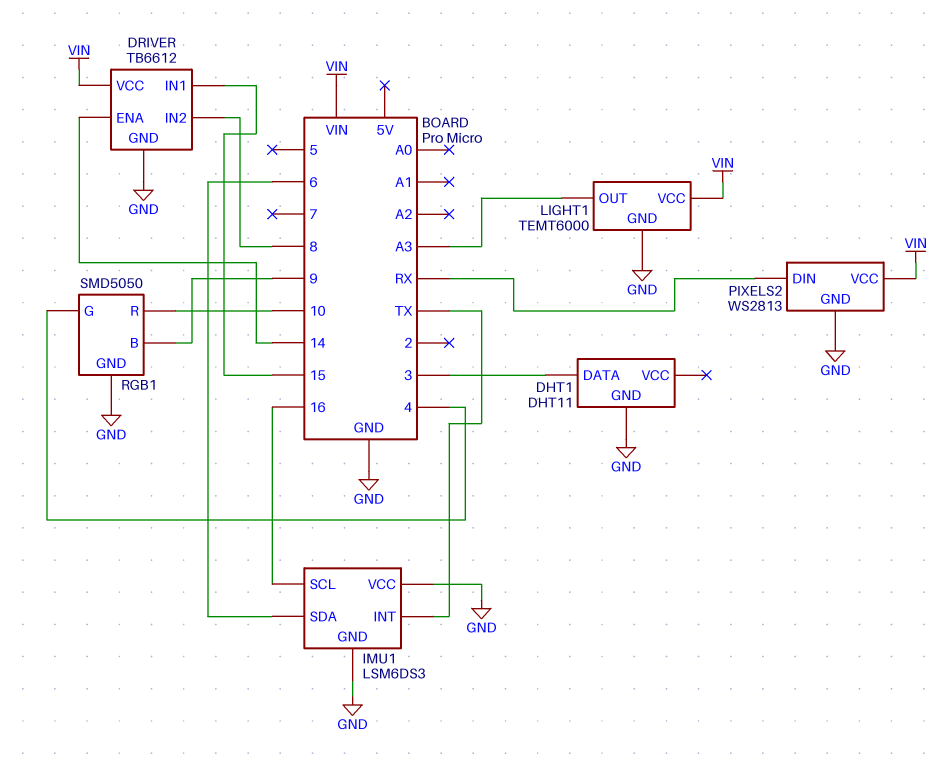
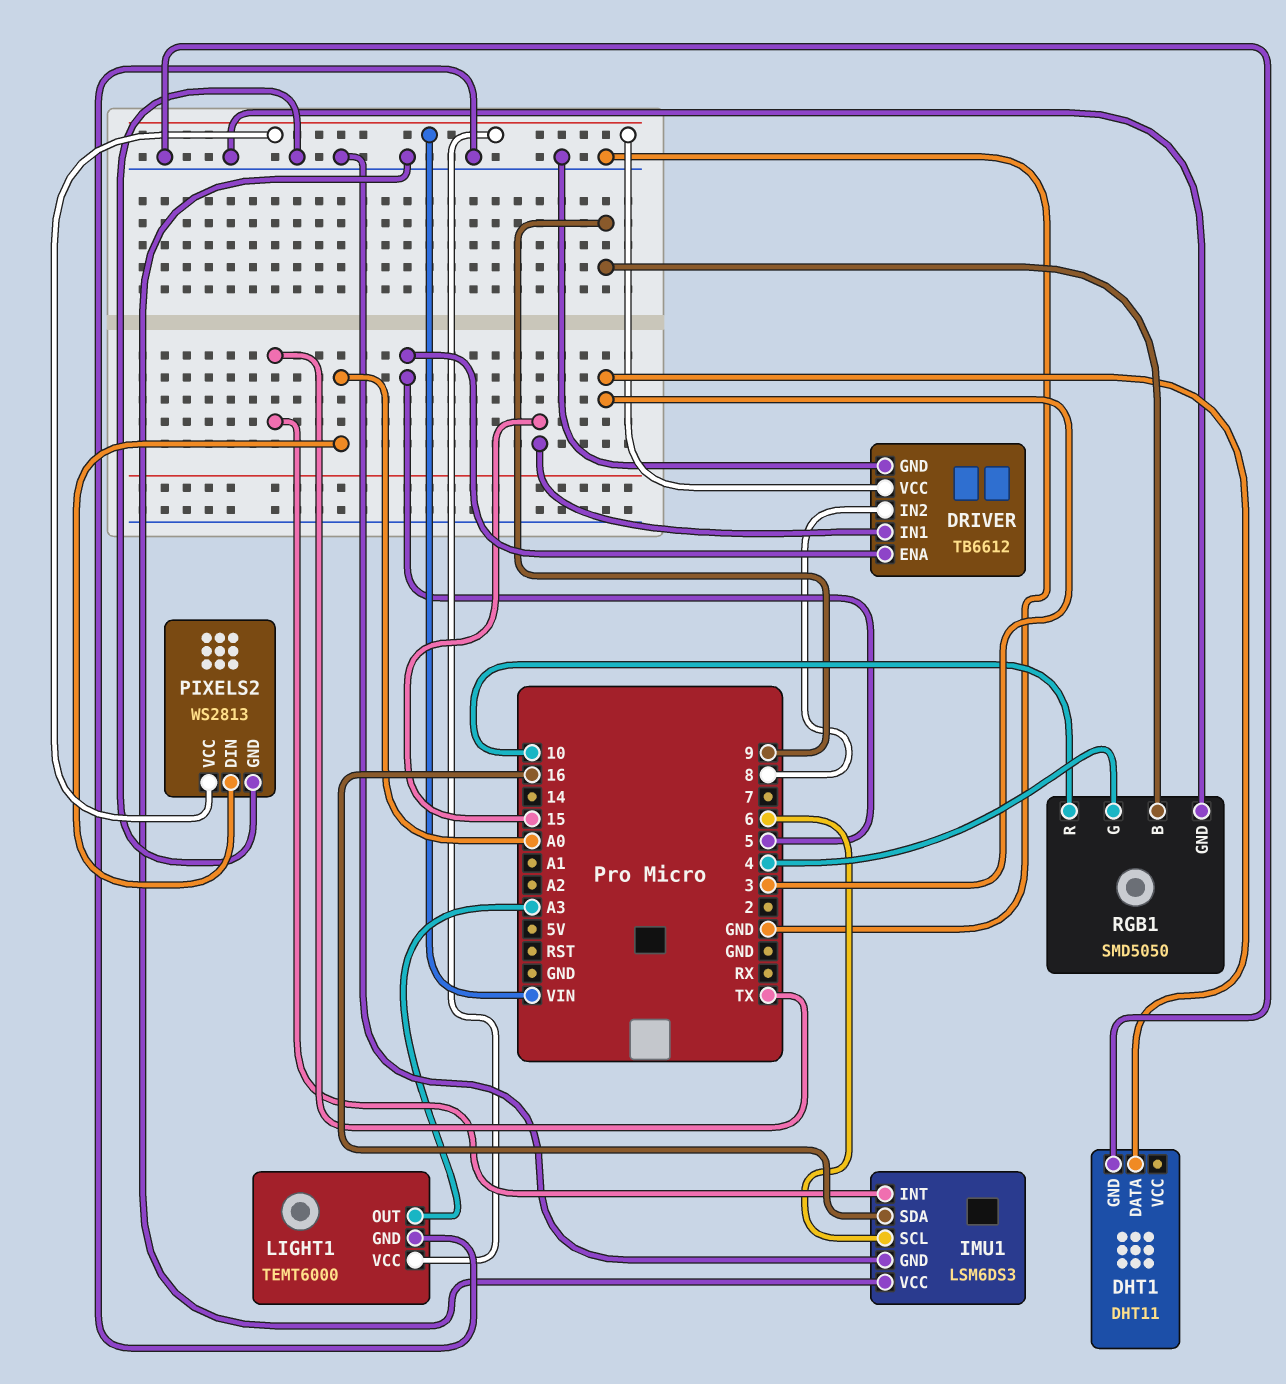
DRIVER pin ENA: 14 -> 5
IMU1 pin SCL: 16 -> 6
IMU1 pin SDA: 6 -> 16
PIXELS2 pin DIN: RX -> A0

